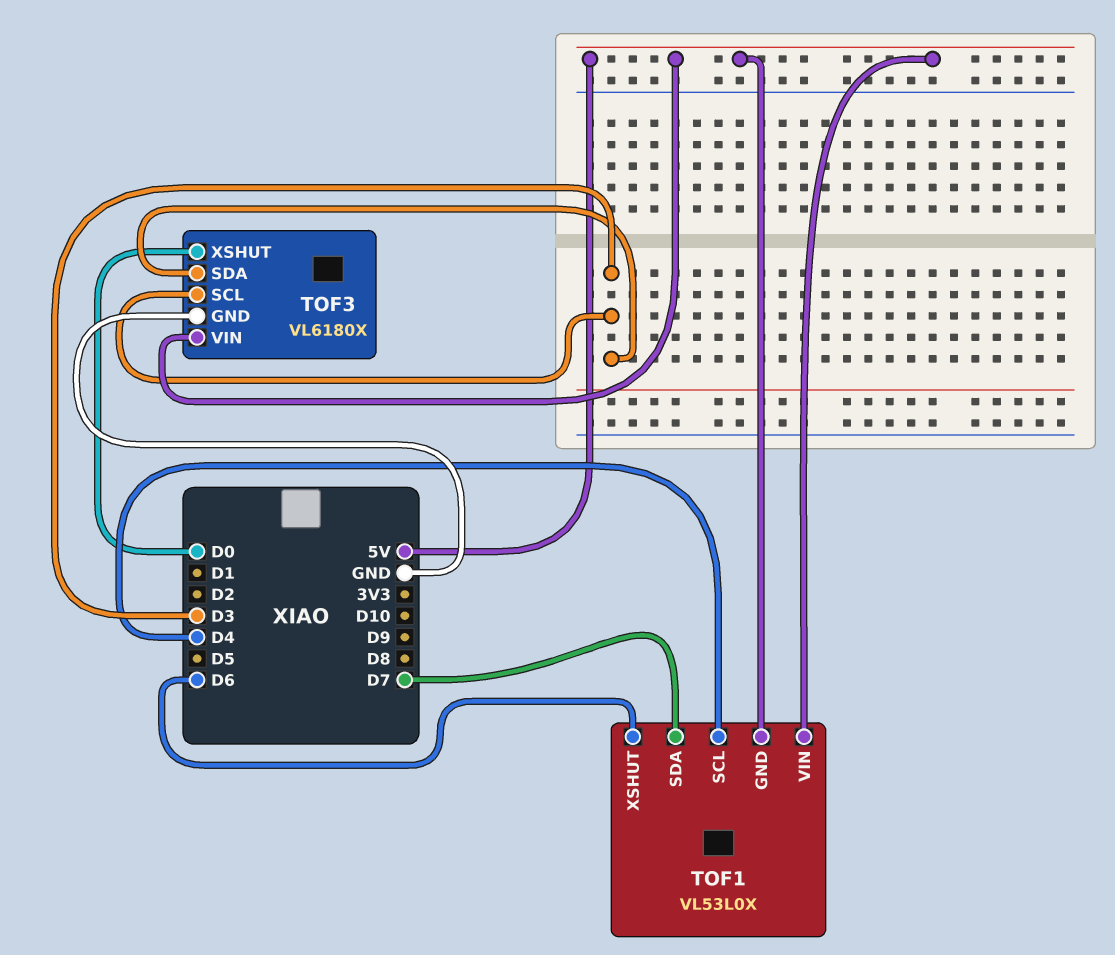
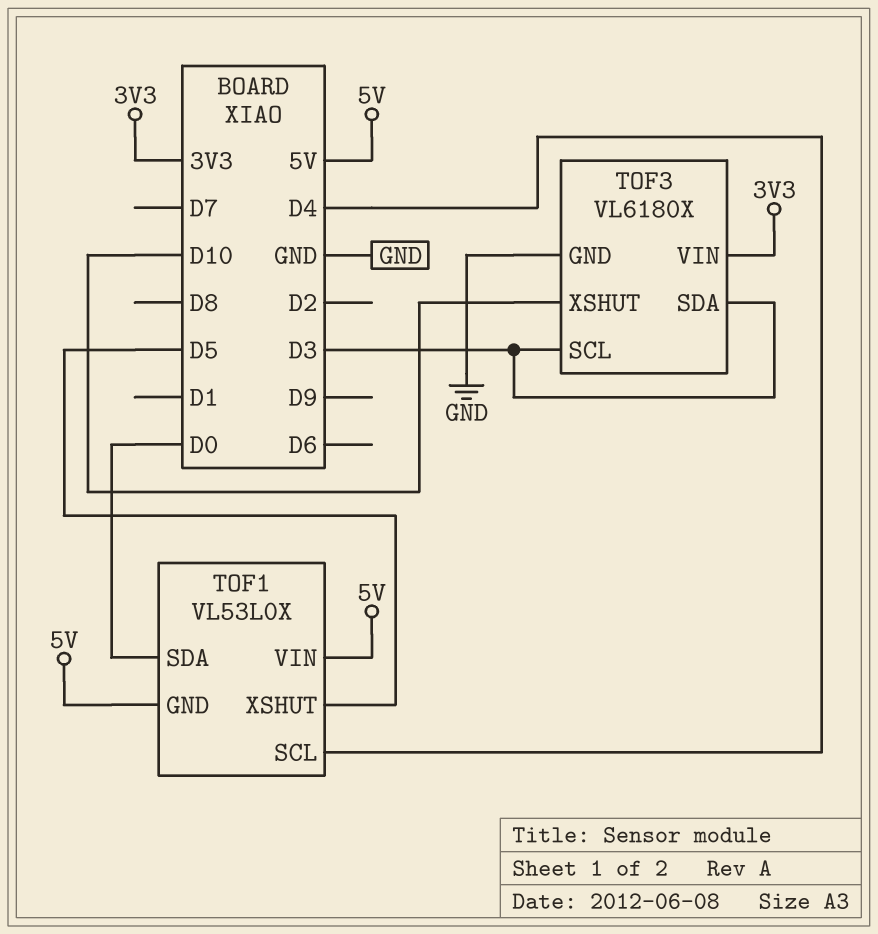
TOF1 pin SDA: D7 -> D0
TOF1 pin XSHUT: D6 -> D5
TOF3 pin VIN: 5V -> 3V3
TOF3 pin XSHUT: D0 -> D10

